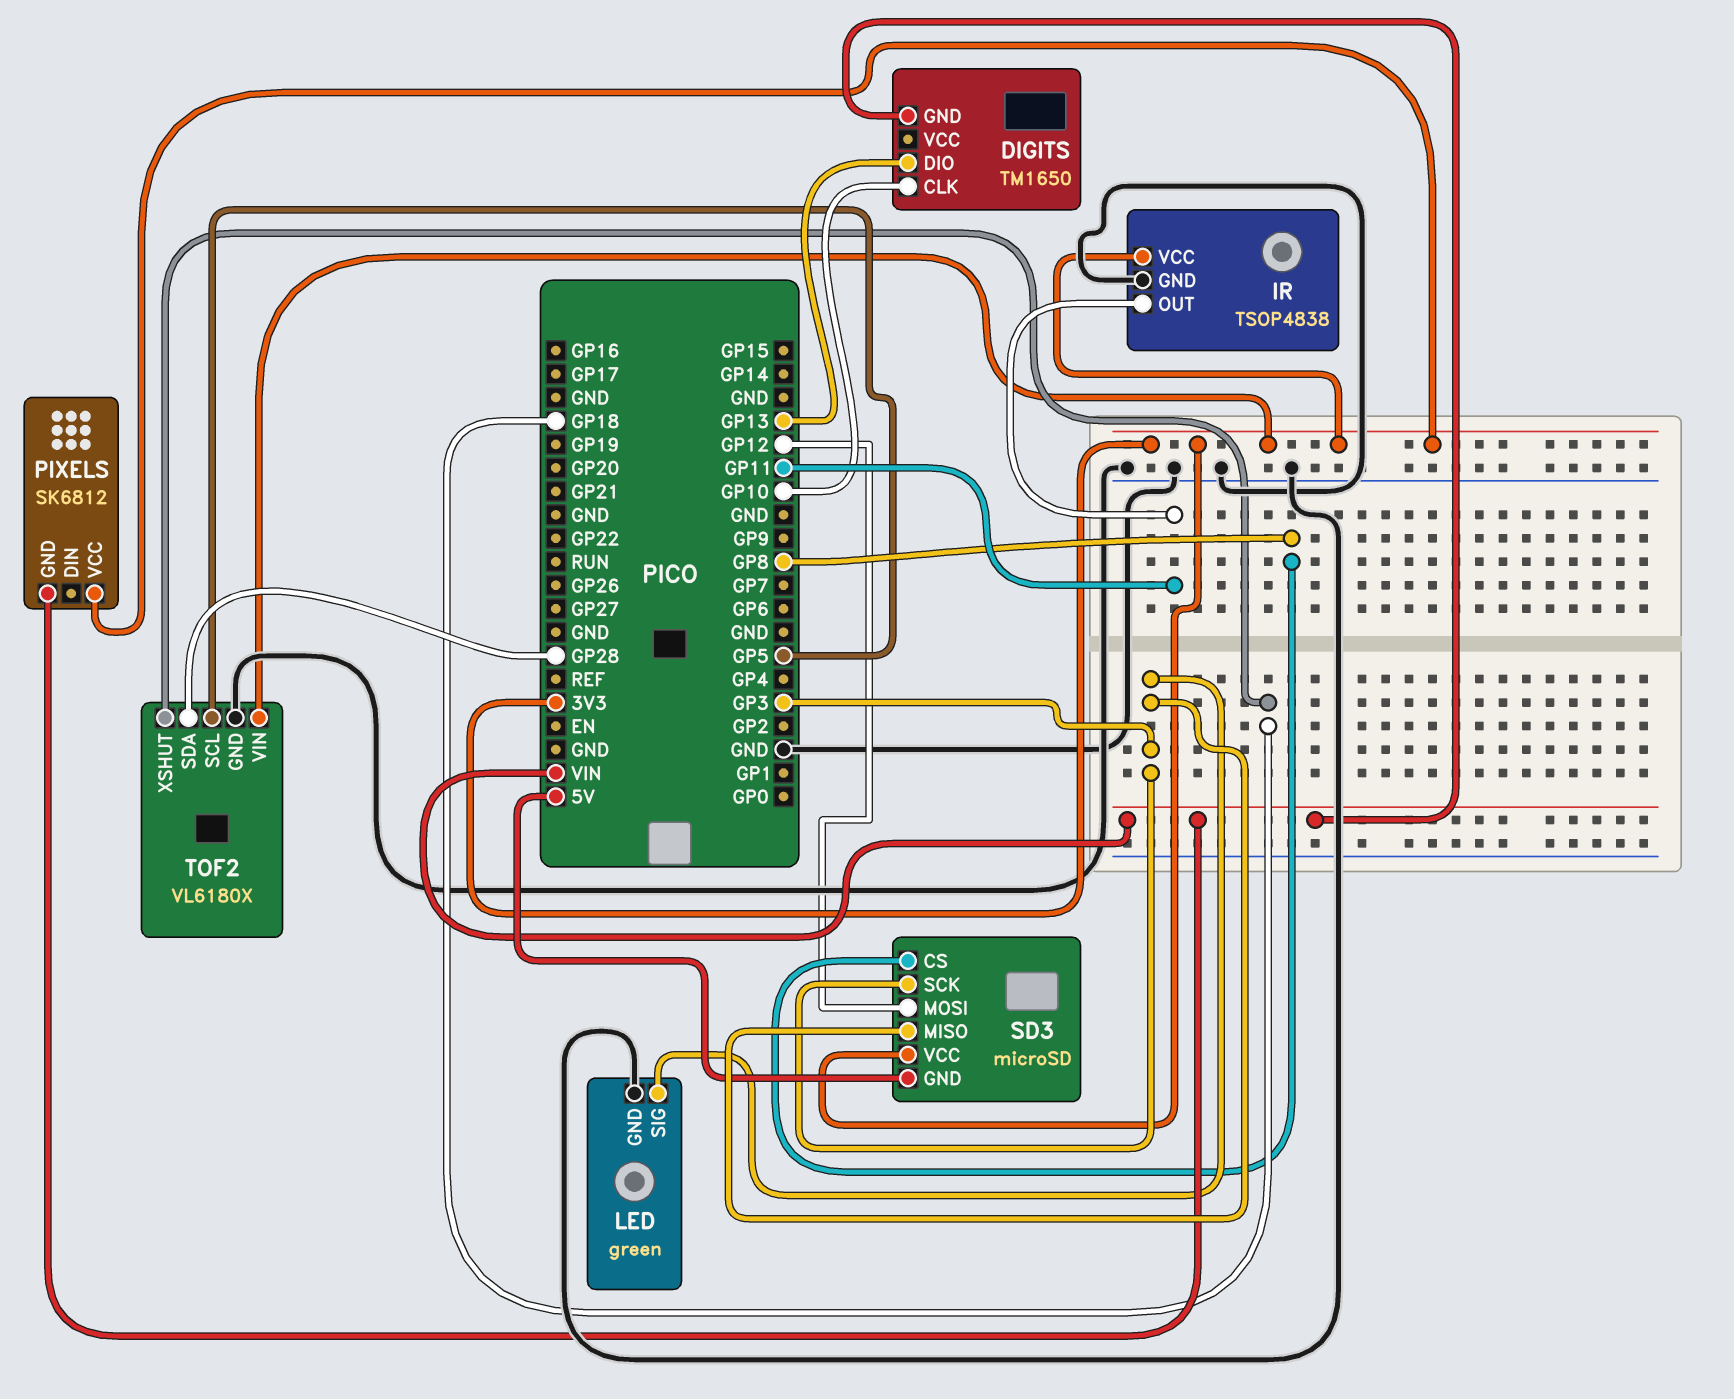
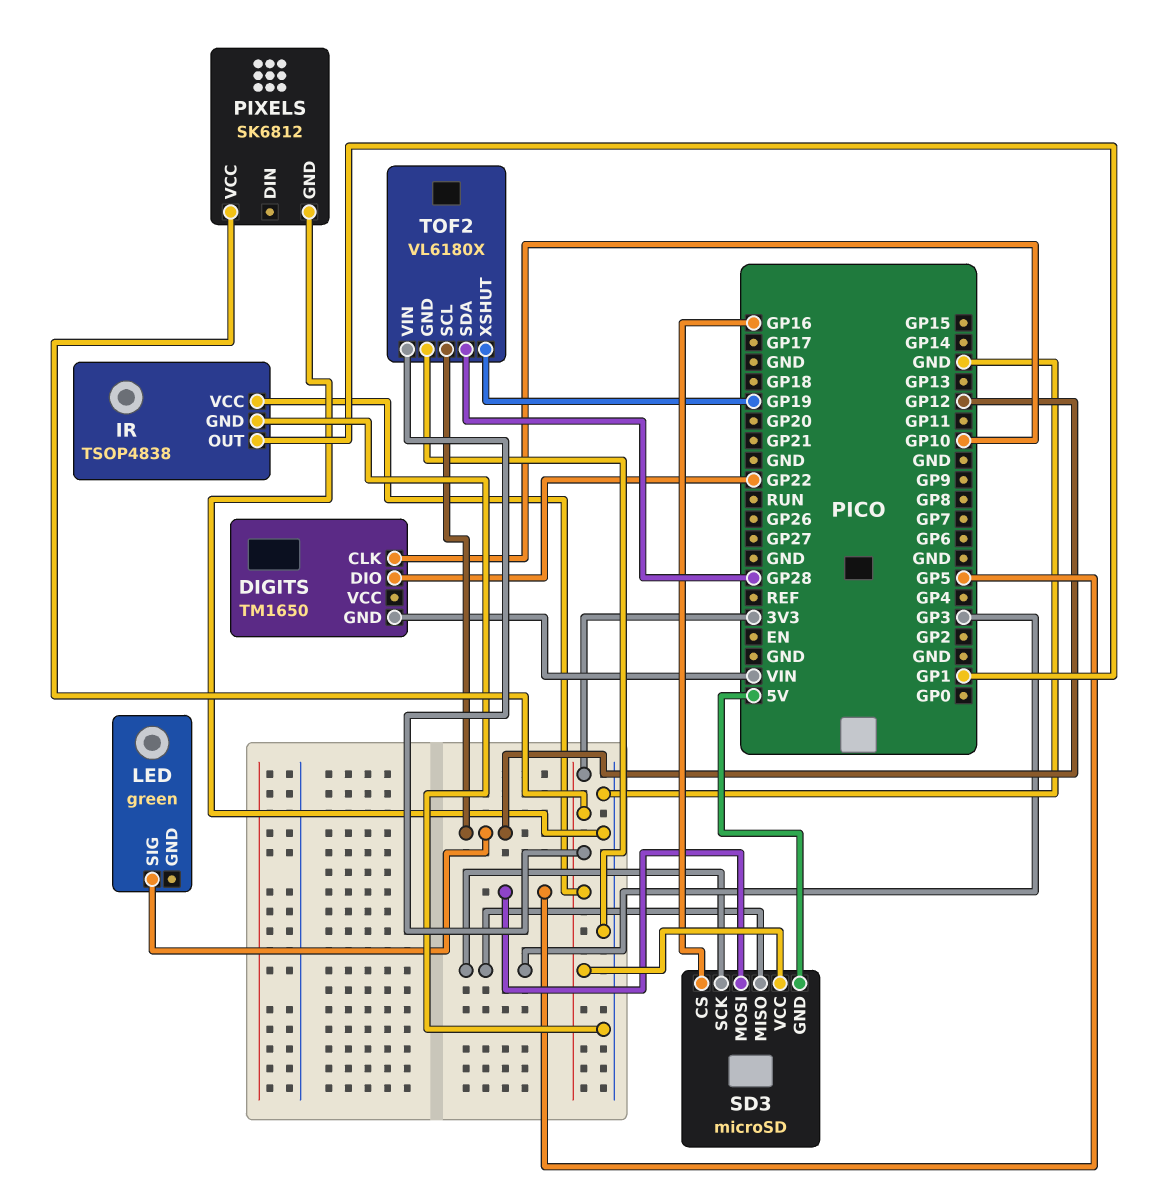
DIGITS pin DIO: GP13 -> GP22
IR pin OUT: GP11 -> GP1
LED pin GND: GND -> none
LED pin SIG: GP3 -> GP12
PIXELS pin GND: VIN -> GND
SD3 pin CS: GP8 -> GP16
SD3 pin MOSI: GP12 -> GP5
TOF2 pin SCL: GP5 -> GP12
TOF2 pin XSHUT: GP18 -> GP19

